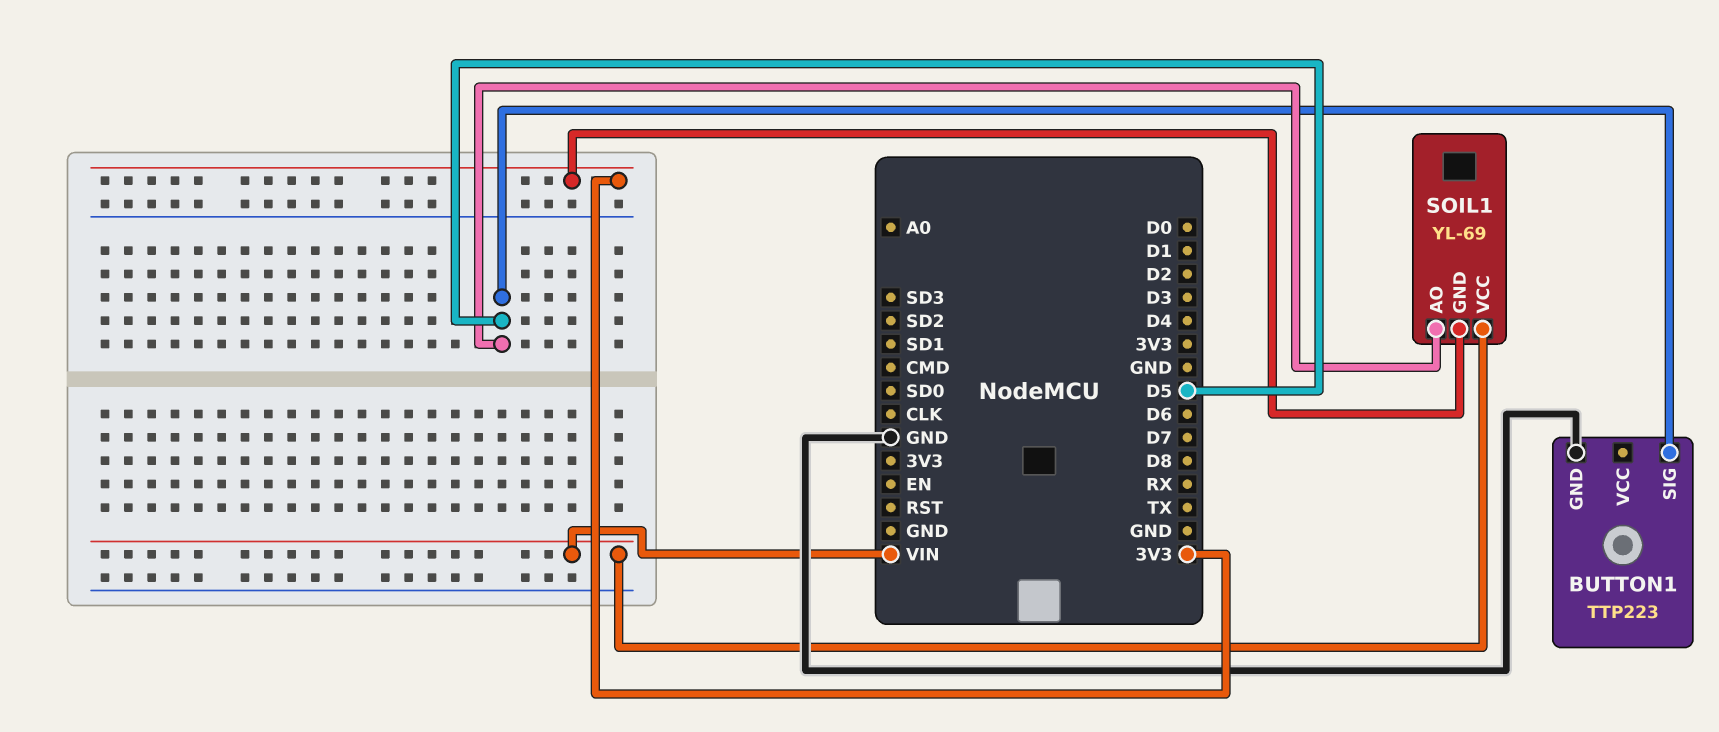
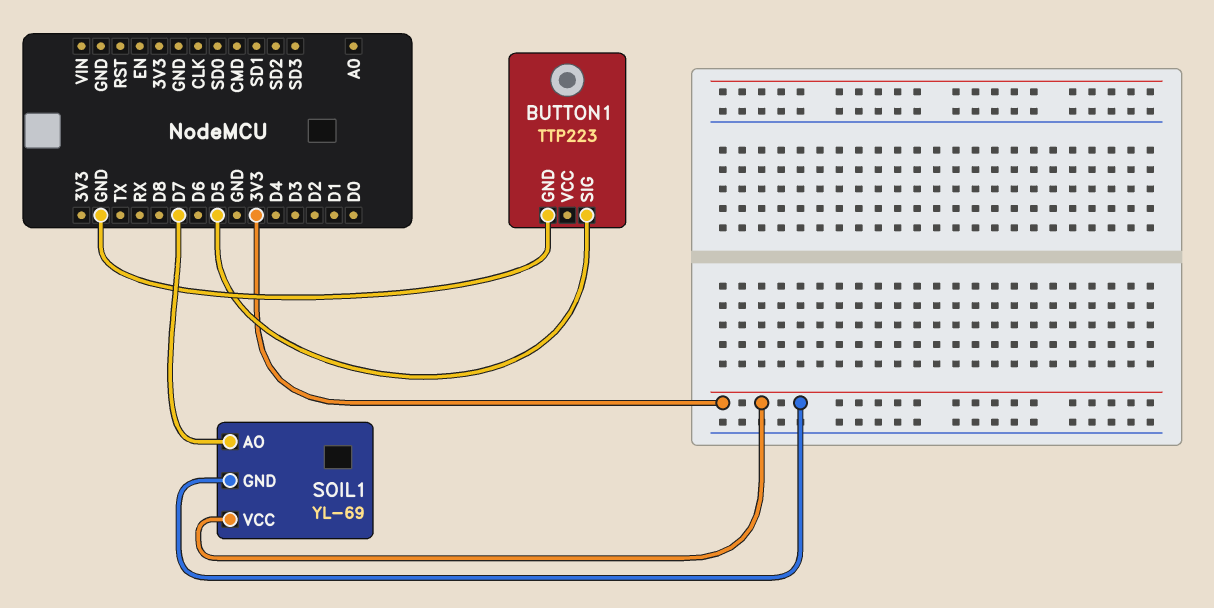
SOIL1 pin AO: D5 -> D7
SOIL1 pin VCC: VIN -> 3V3

